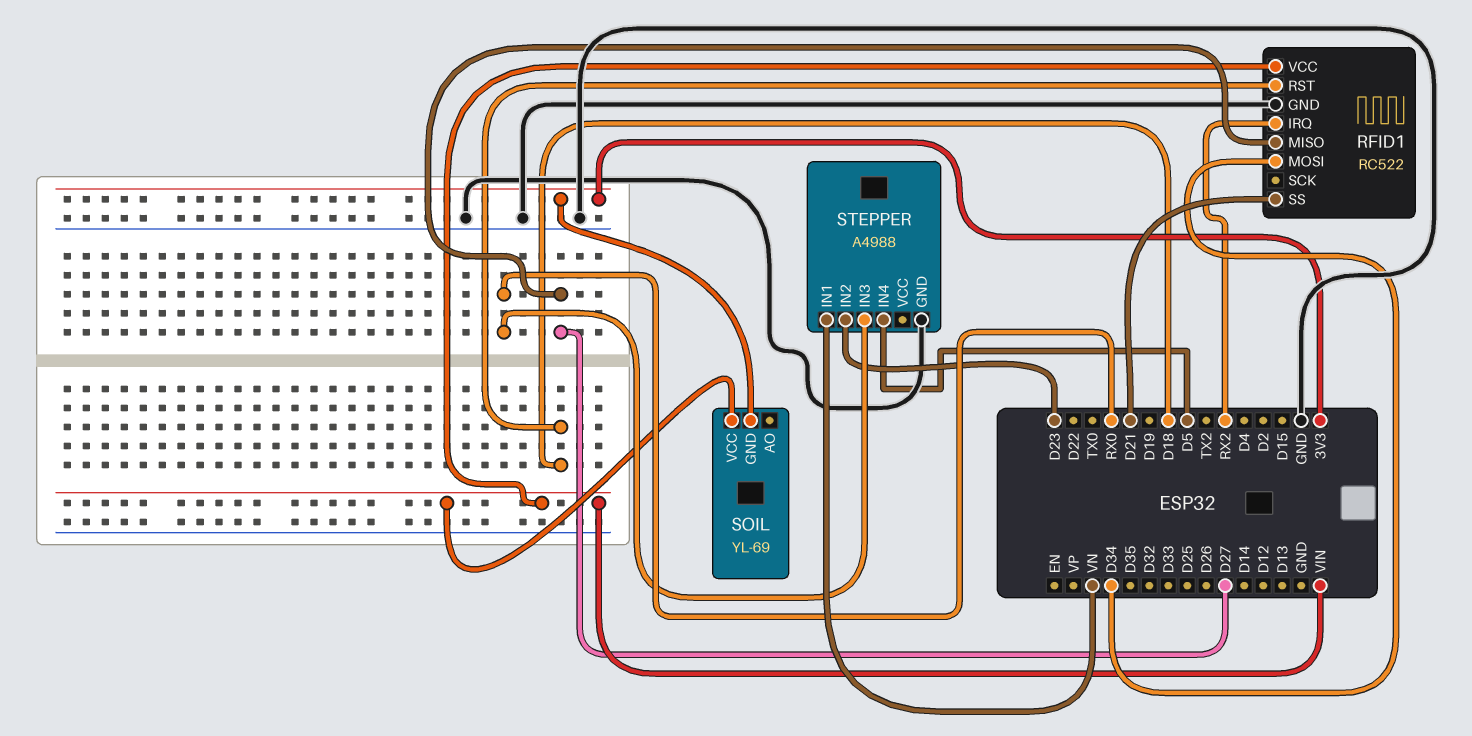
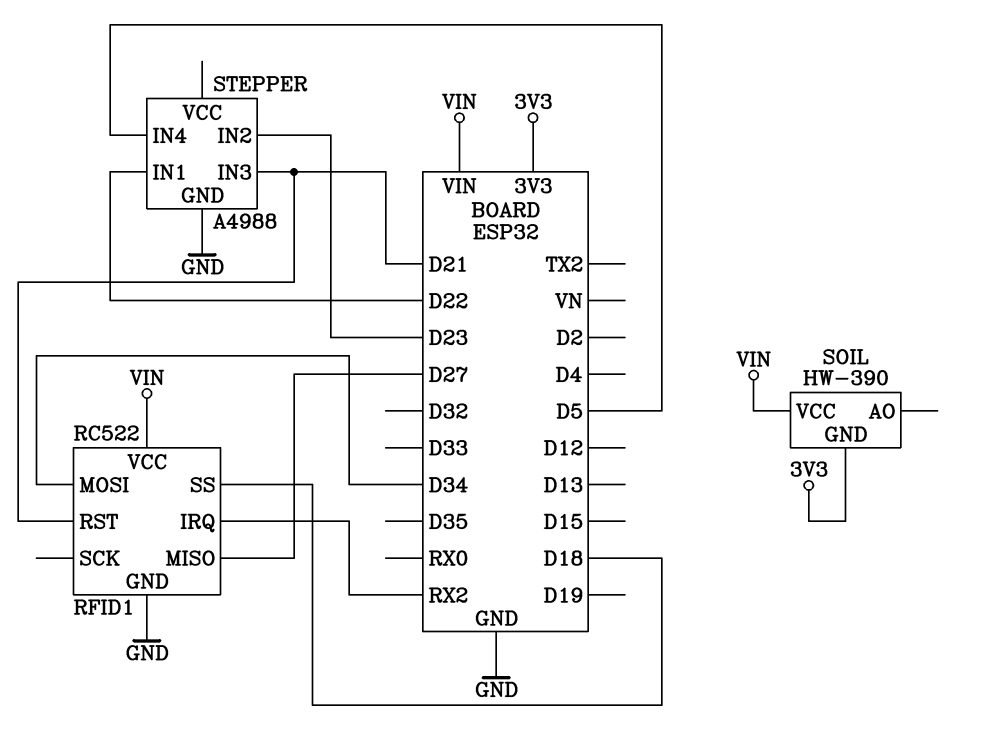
RFID1 pin RST: D18 -> D21
RFID1 pin SS: D21 -> D18
SOIL: YL-69 -> HW-390
STEPPER pin IN1: VN -> D22
STEPPER pin IN3: RX0 -> D21

